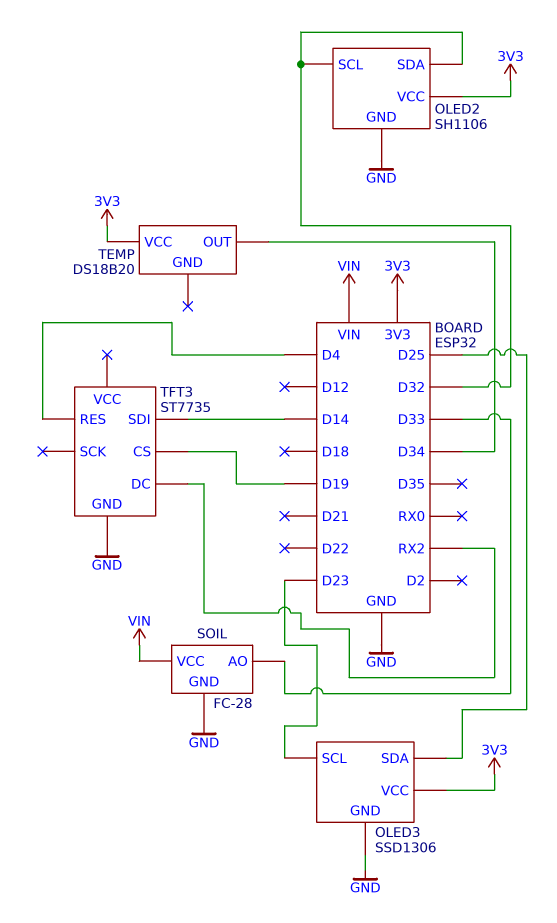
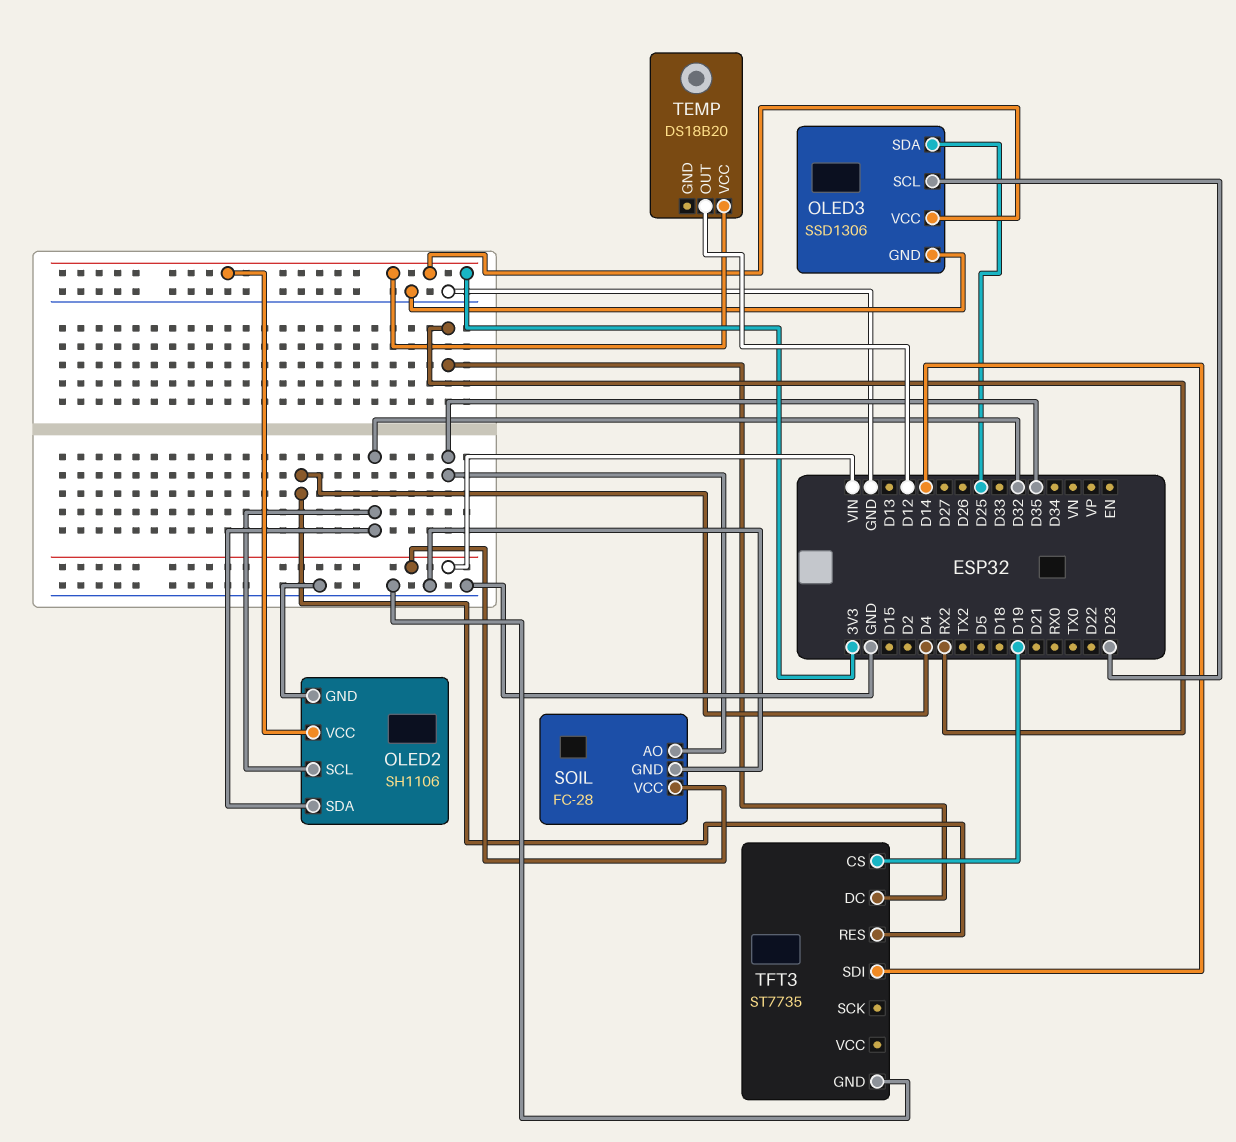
SOIL pin AO: D33 -> D35
TEMP pin OUT: D34 -> D12

